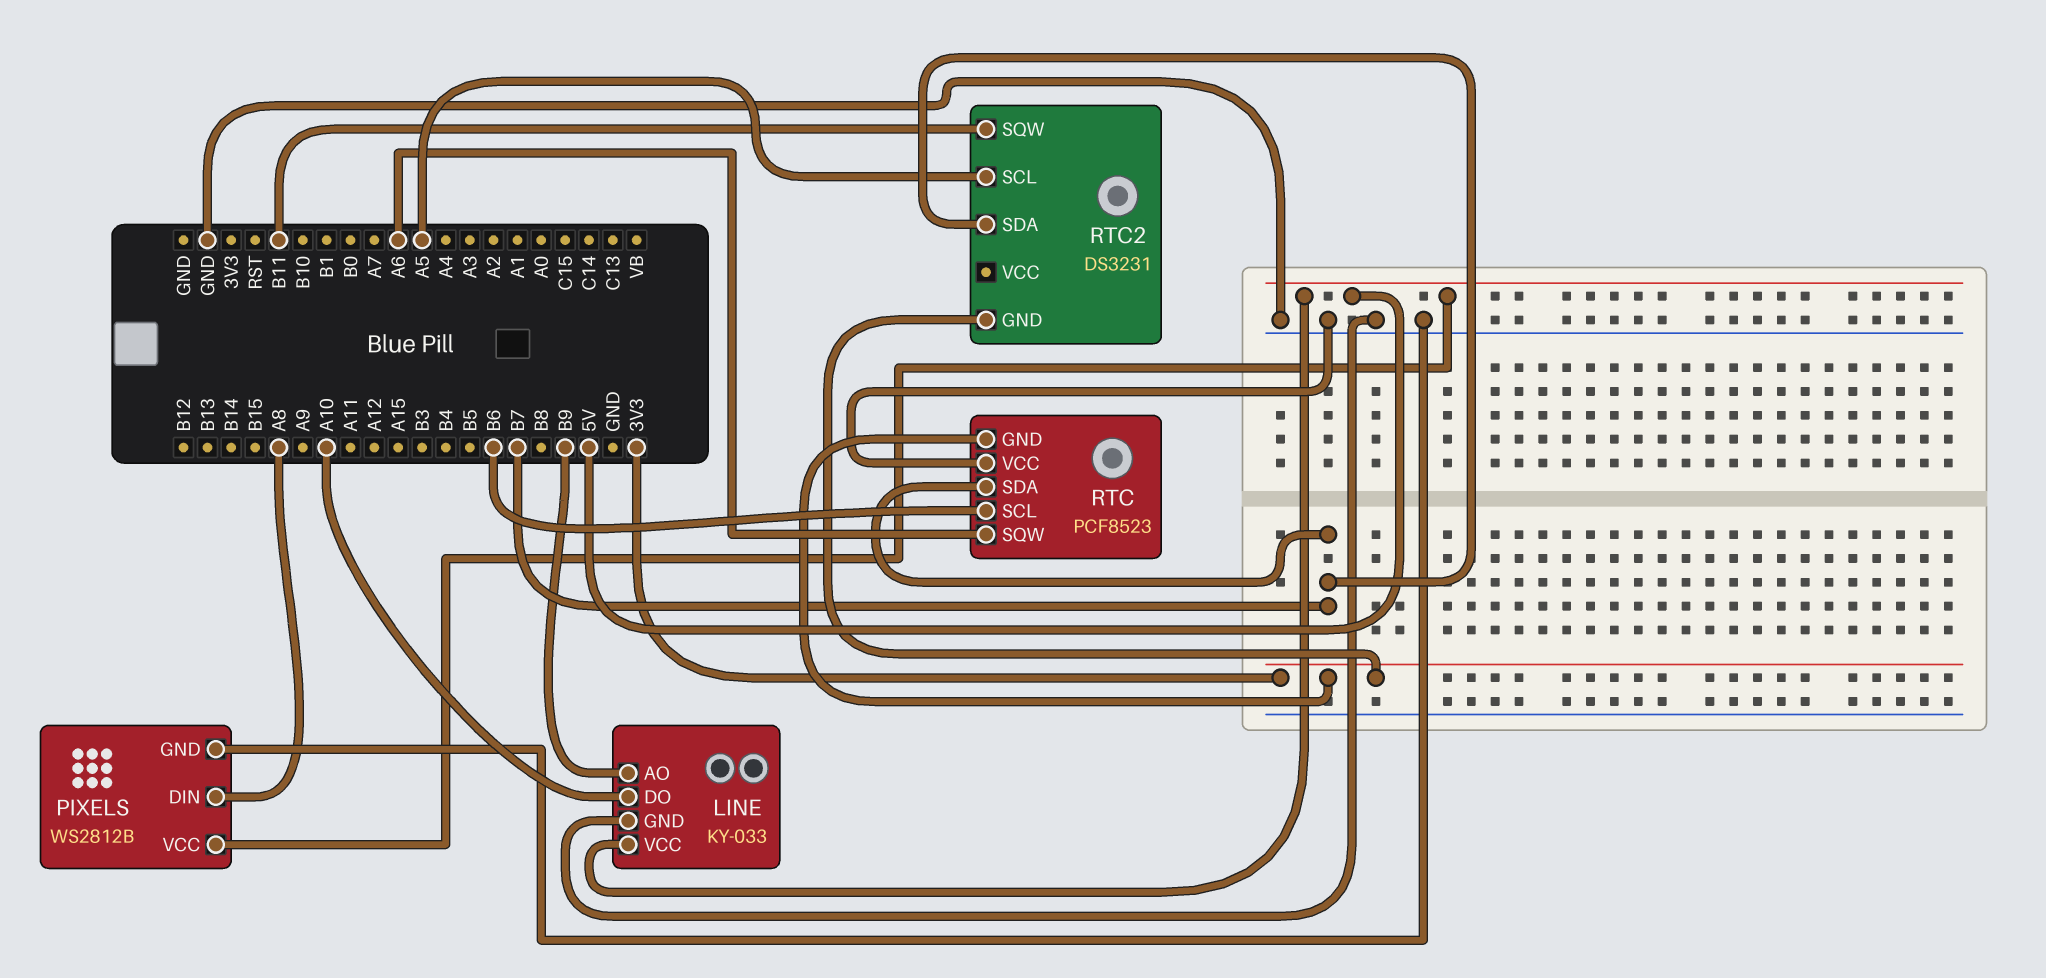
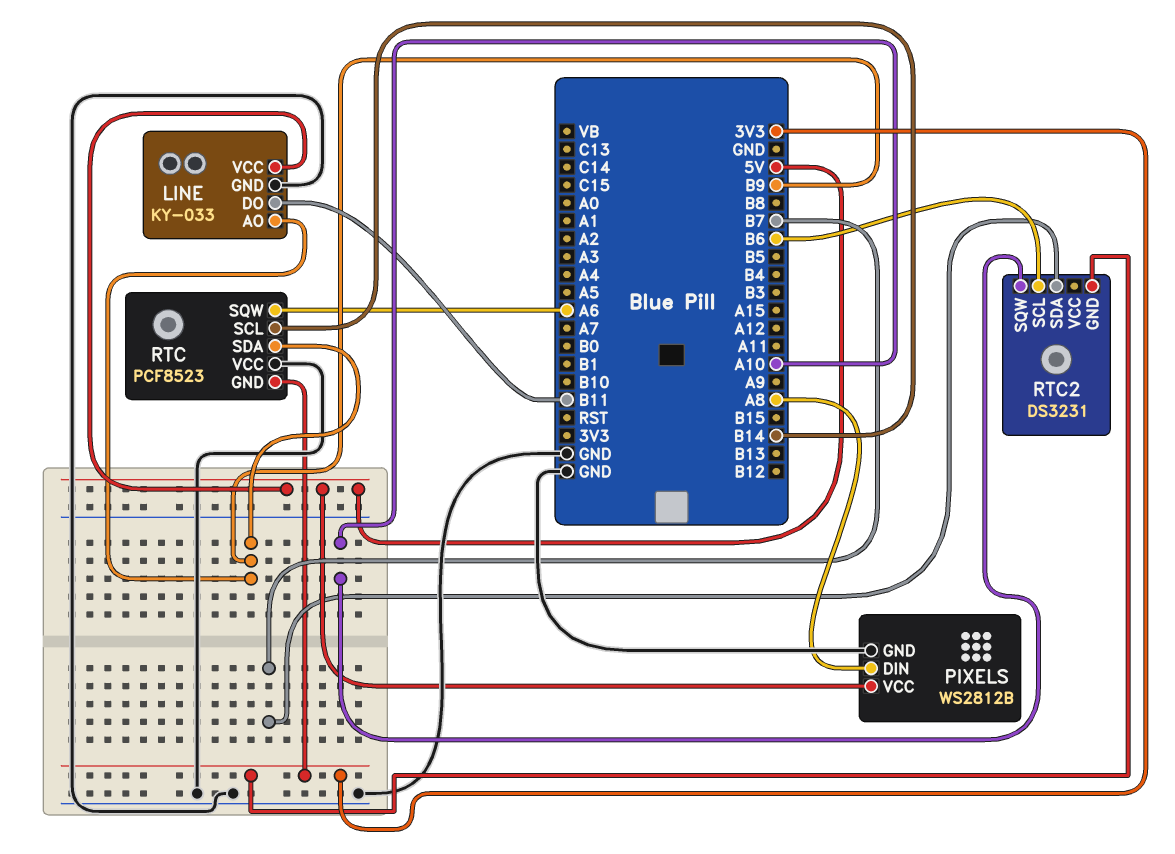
LINE pin DO: A10 -> B11
RTC pin SCL: B6 -> B14
RTC pin SDA: B7 -> B9
RTC2 pin SCL: A5 -> B6
RTC2 pin SQW: B11 -> A10

